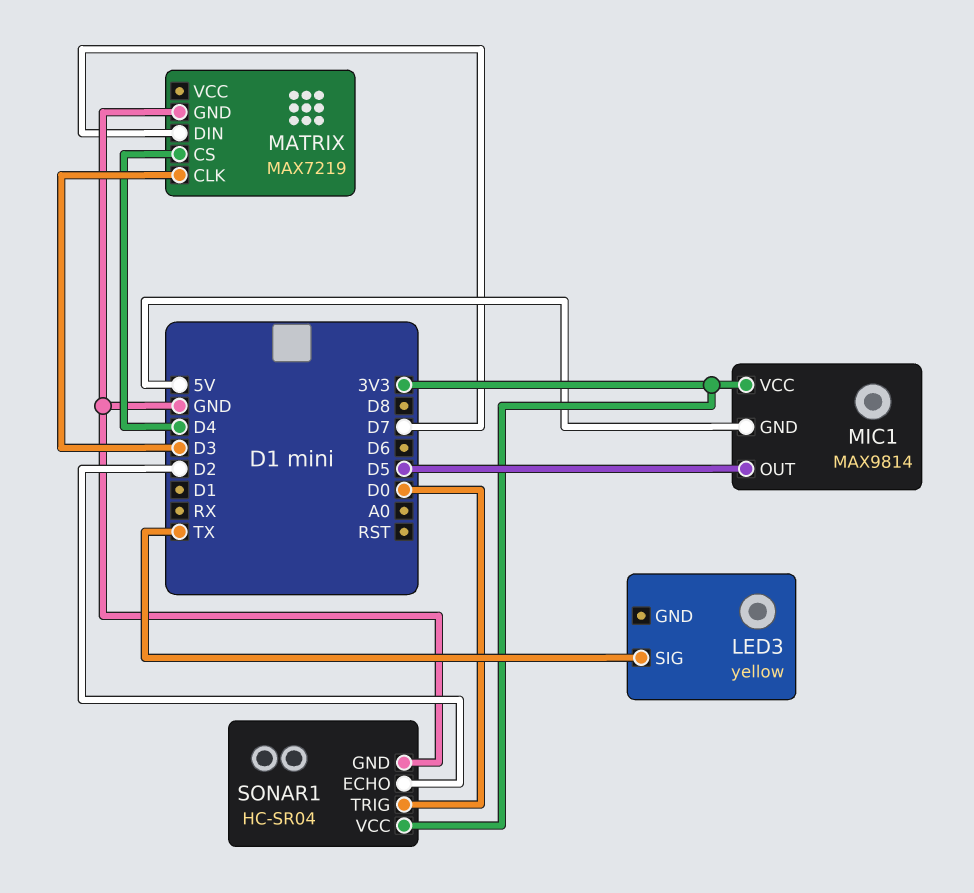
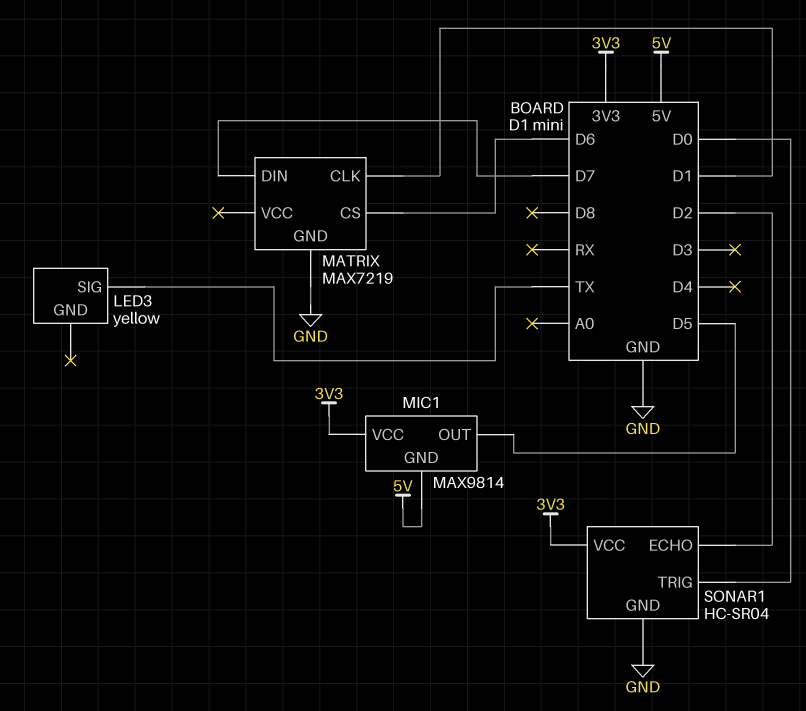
MATRIX pin CLK: D3 -> D1
MATRIX pin CS: D4 -> D6

